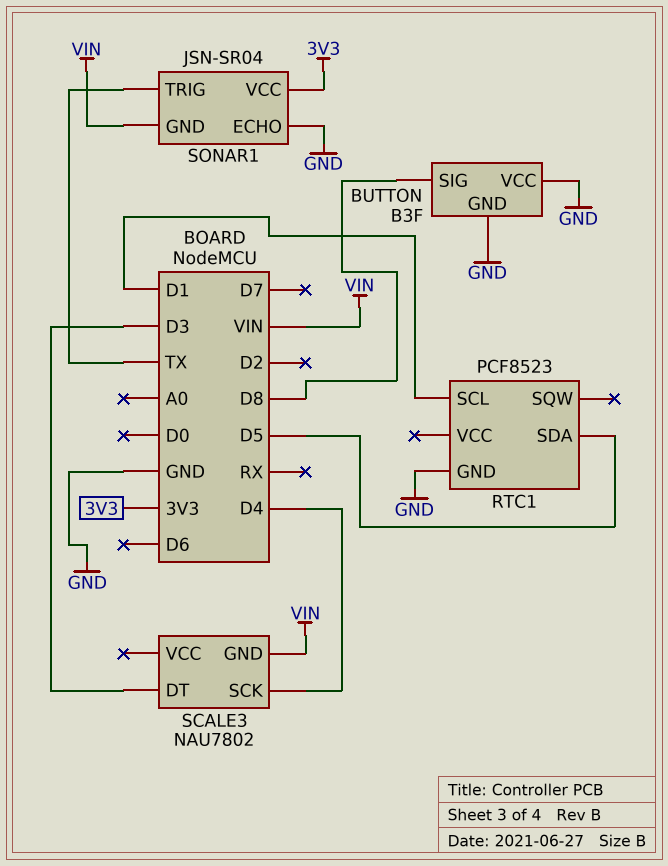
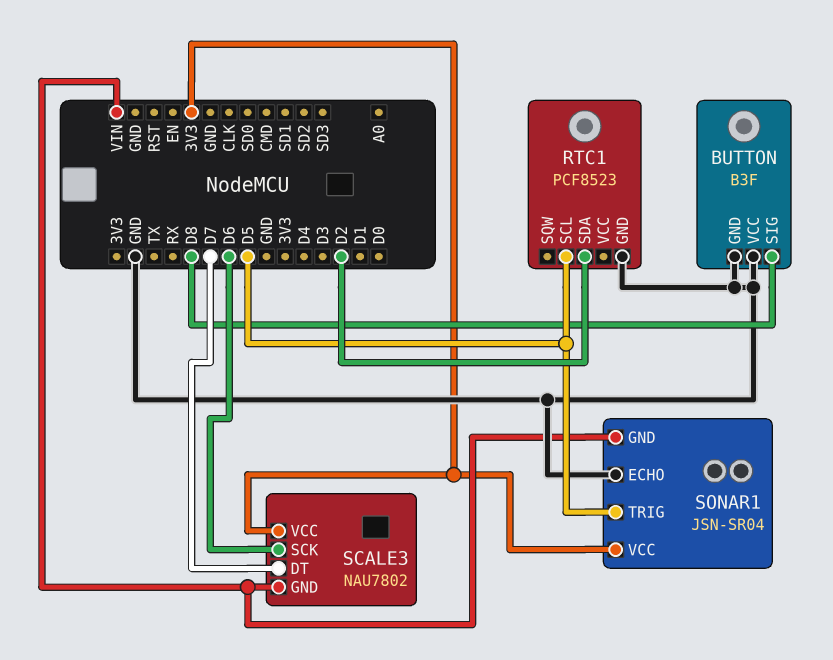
RTC1 pin SCL: D1 -> D5
RTC1 pin SDA: D5 -> D2
SCALE3 pin DT: D3 -> D7
SCALE3 pin SCK: D4 -> D6
SCALE3 pin VCC: none -> 3V3
SONAR1 pin TRIG: TX -> D5

